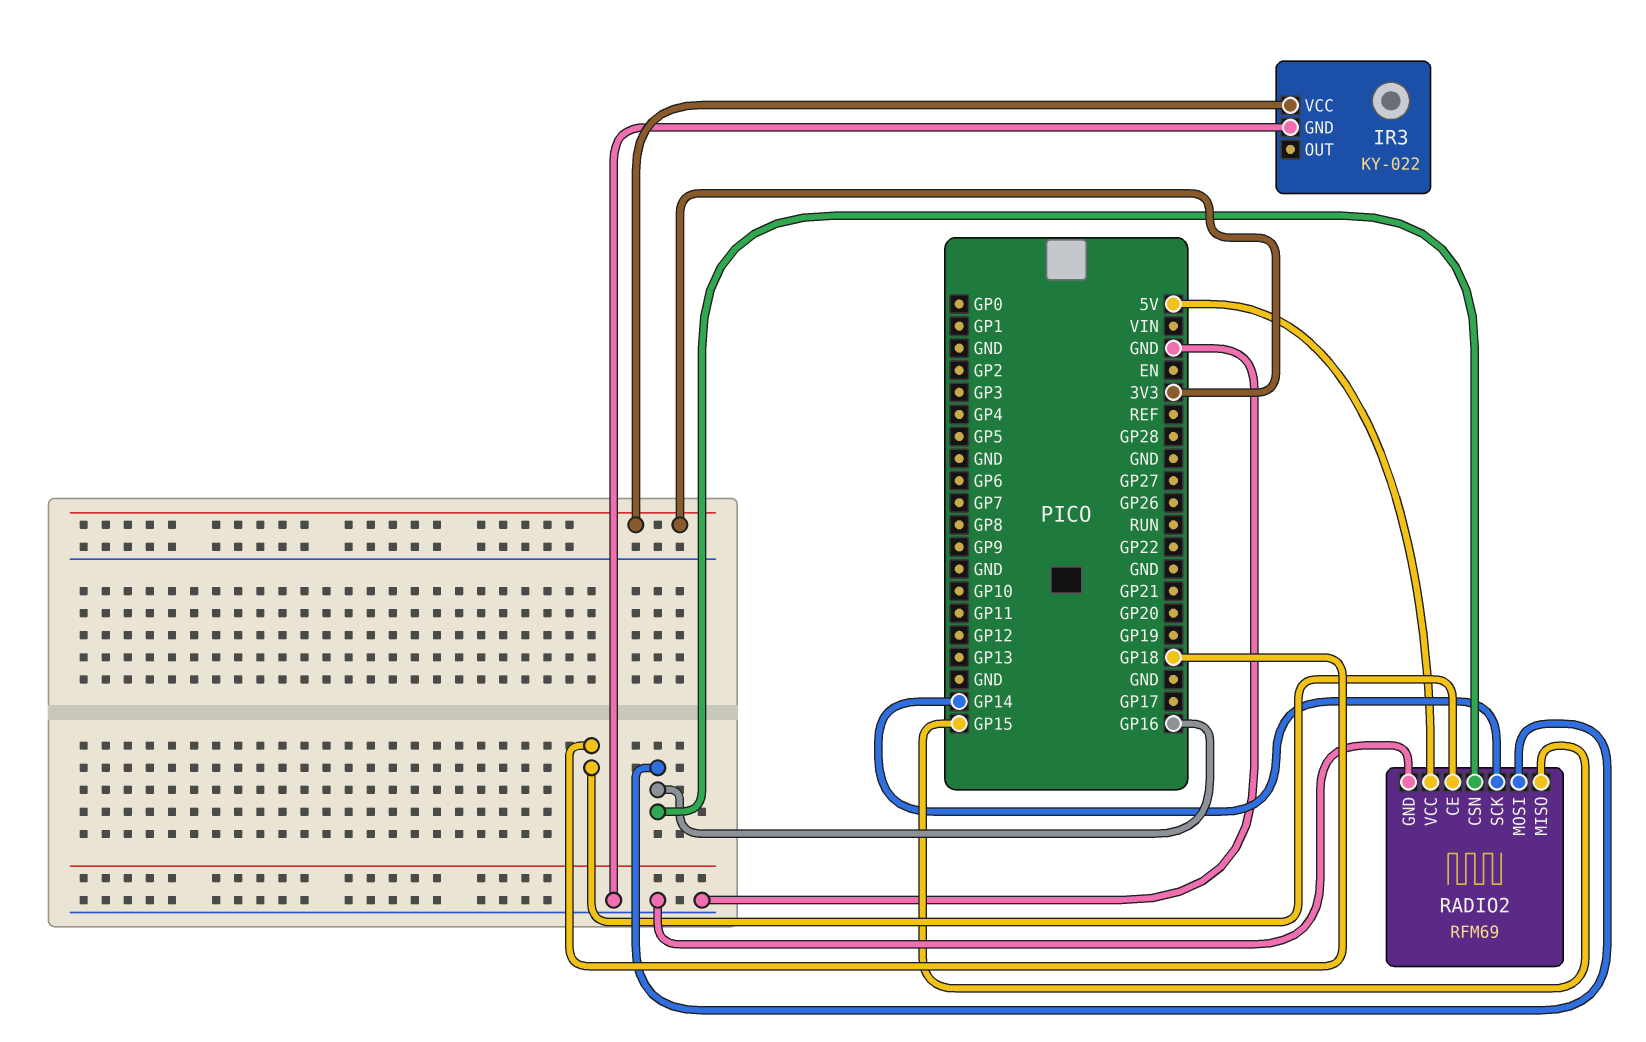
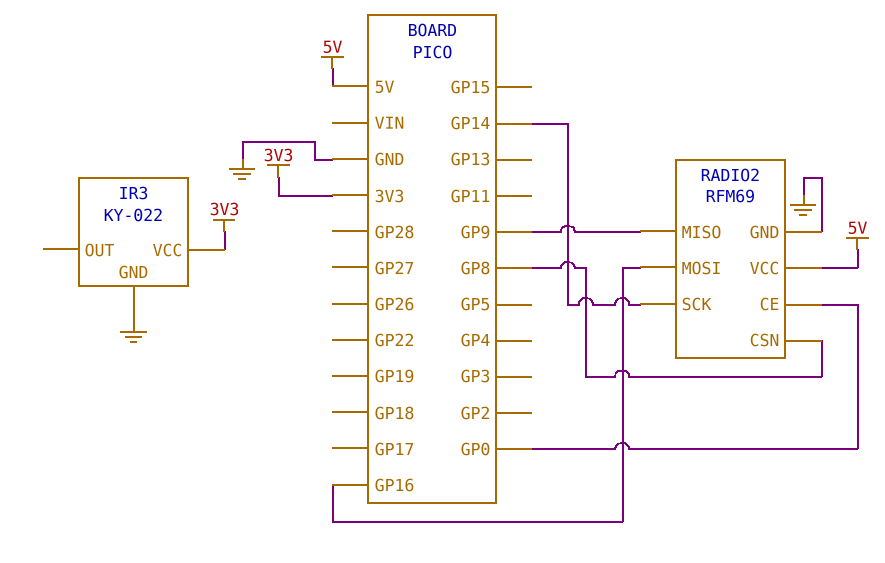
RADIO2 pin CE: GP18 -> GP0
RADIO2 pin CSN: GP16 -> GP8
RADIO2 pin MISO: GP15 -> GP9

